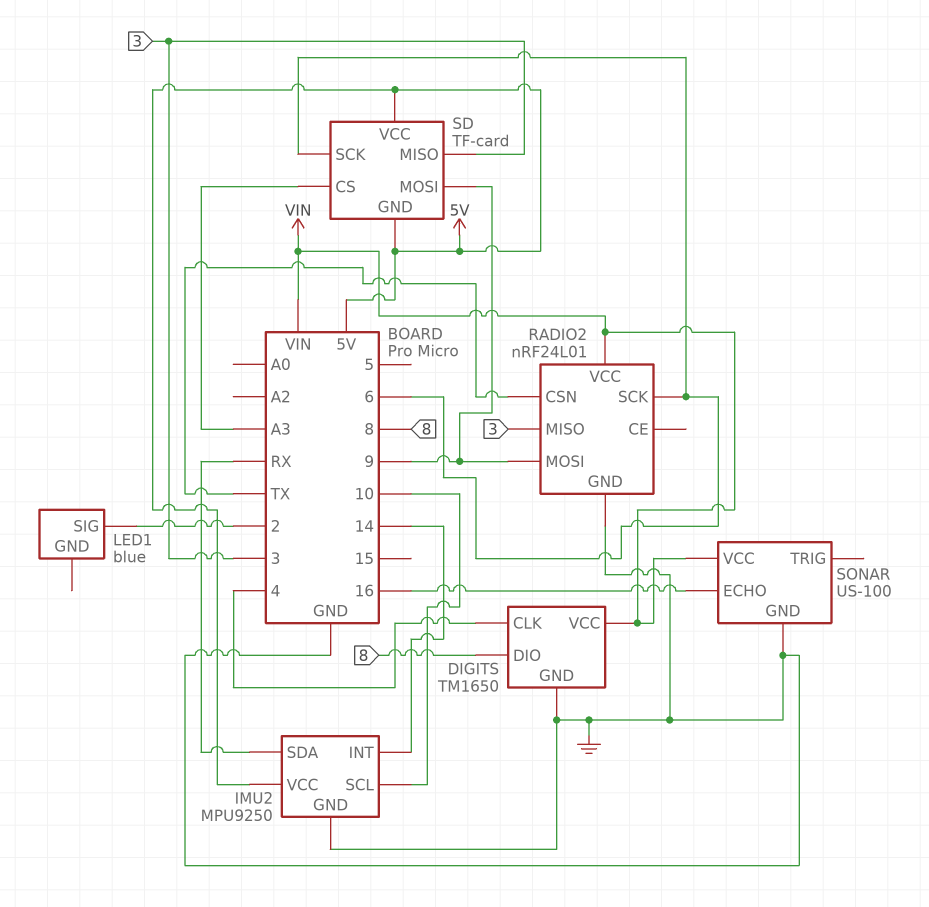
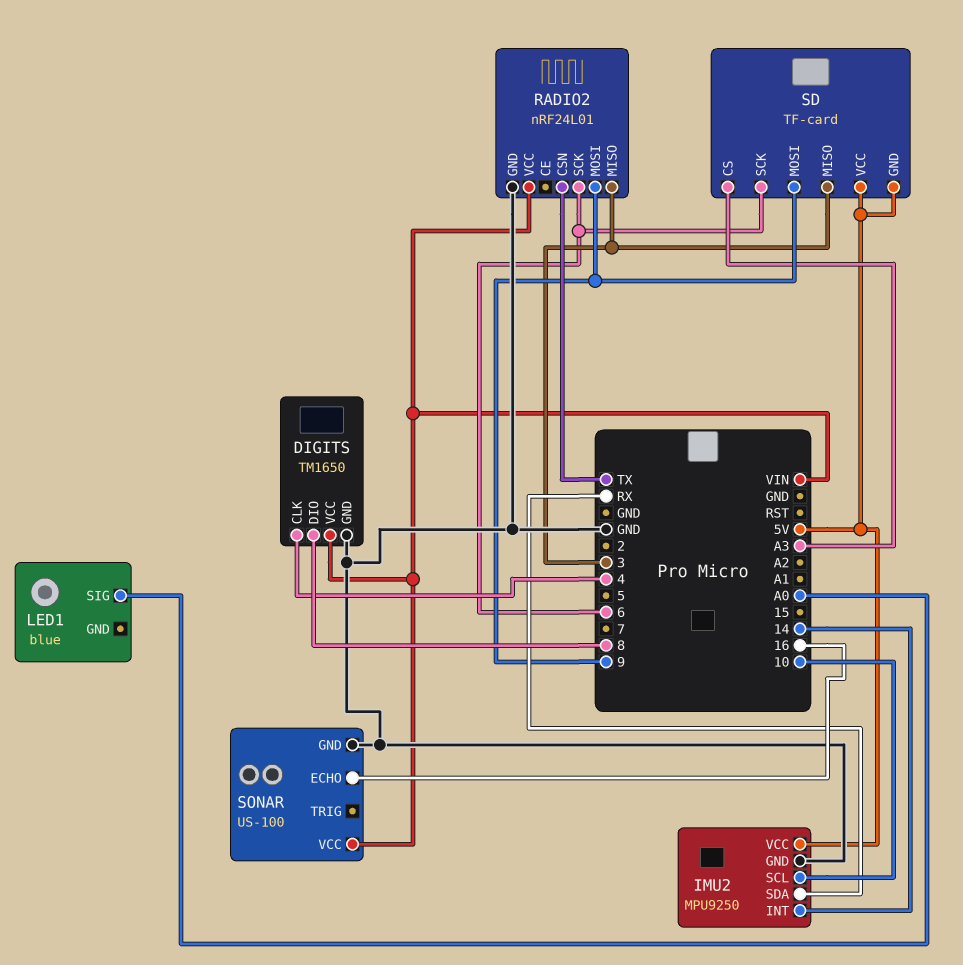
LED1 pin SIG: 2 -> A0

